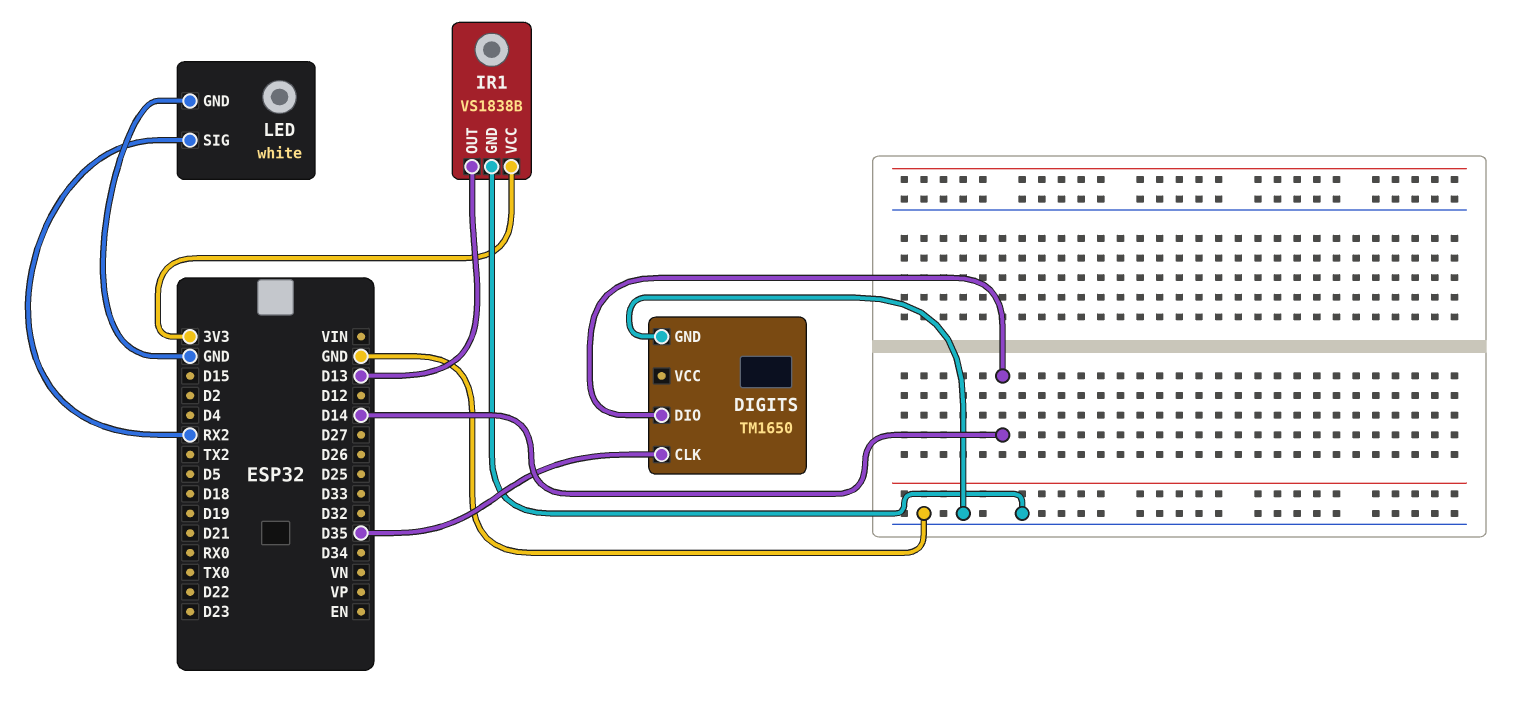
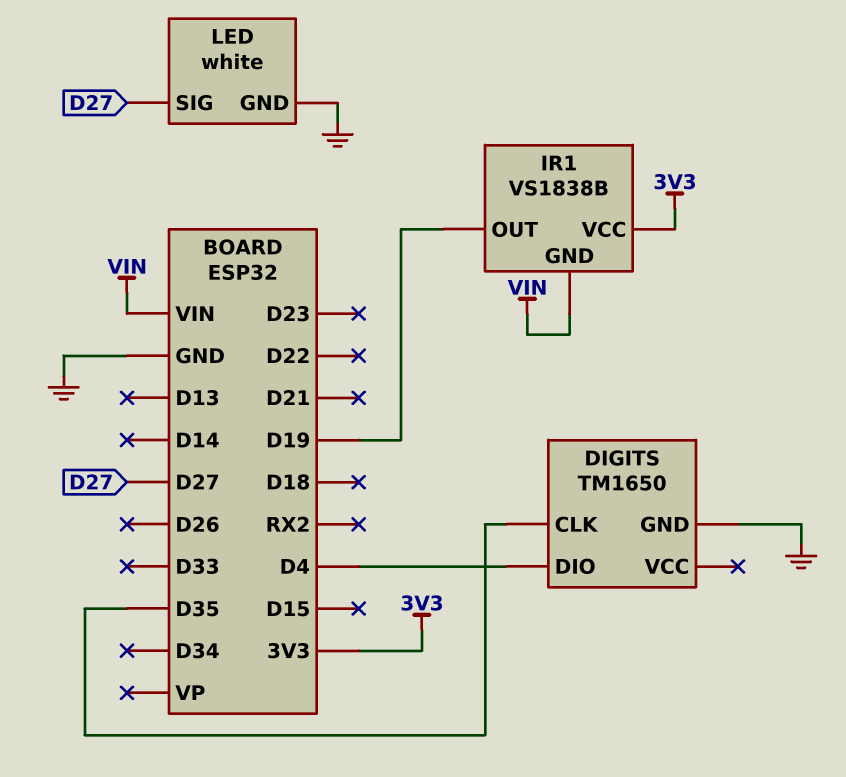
DIGITS pin DIO: D14 -> D4
IR1 pin GND: GND -> VIN
IR1 pin OUT: D13 -> D19
LED pin SIG: RX2 -> D27

